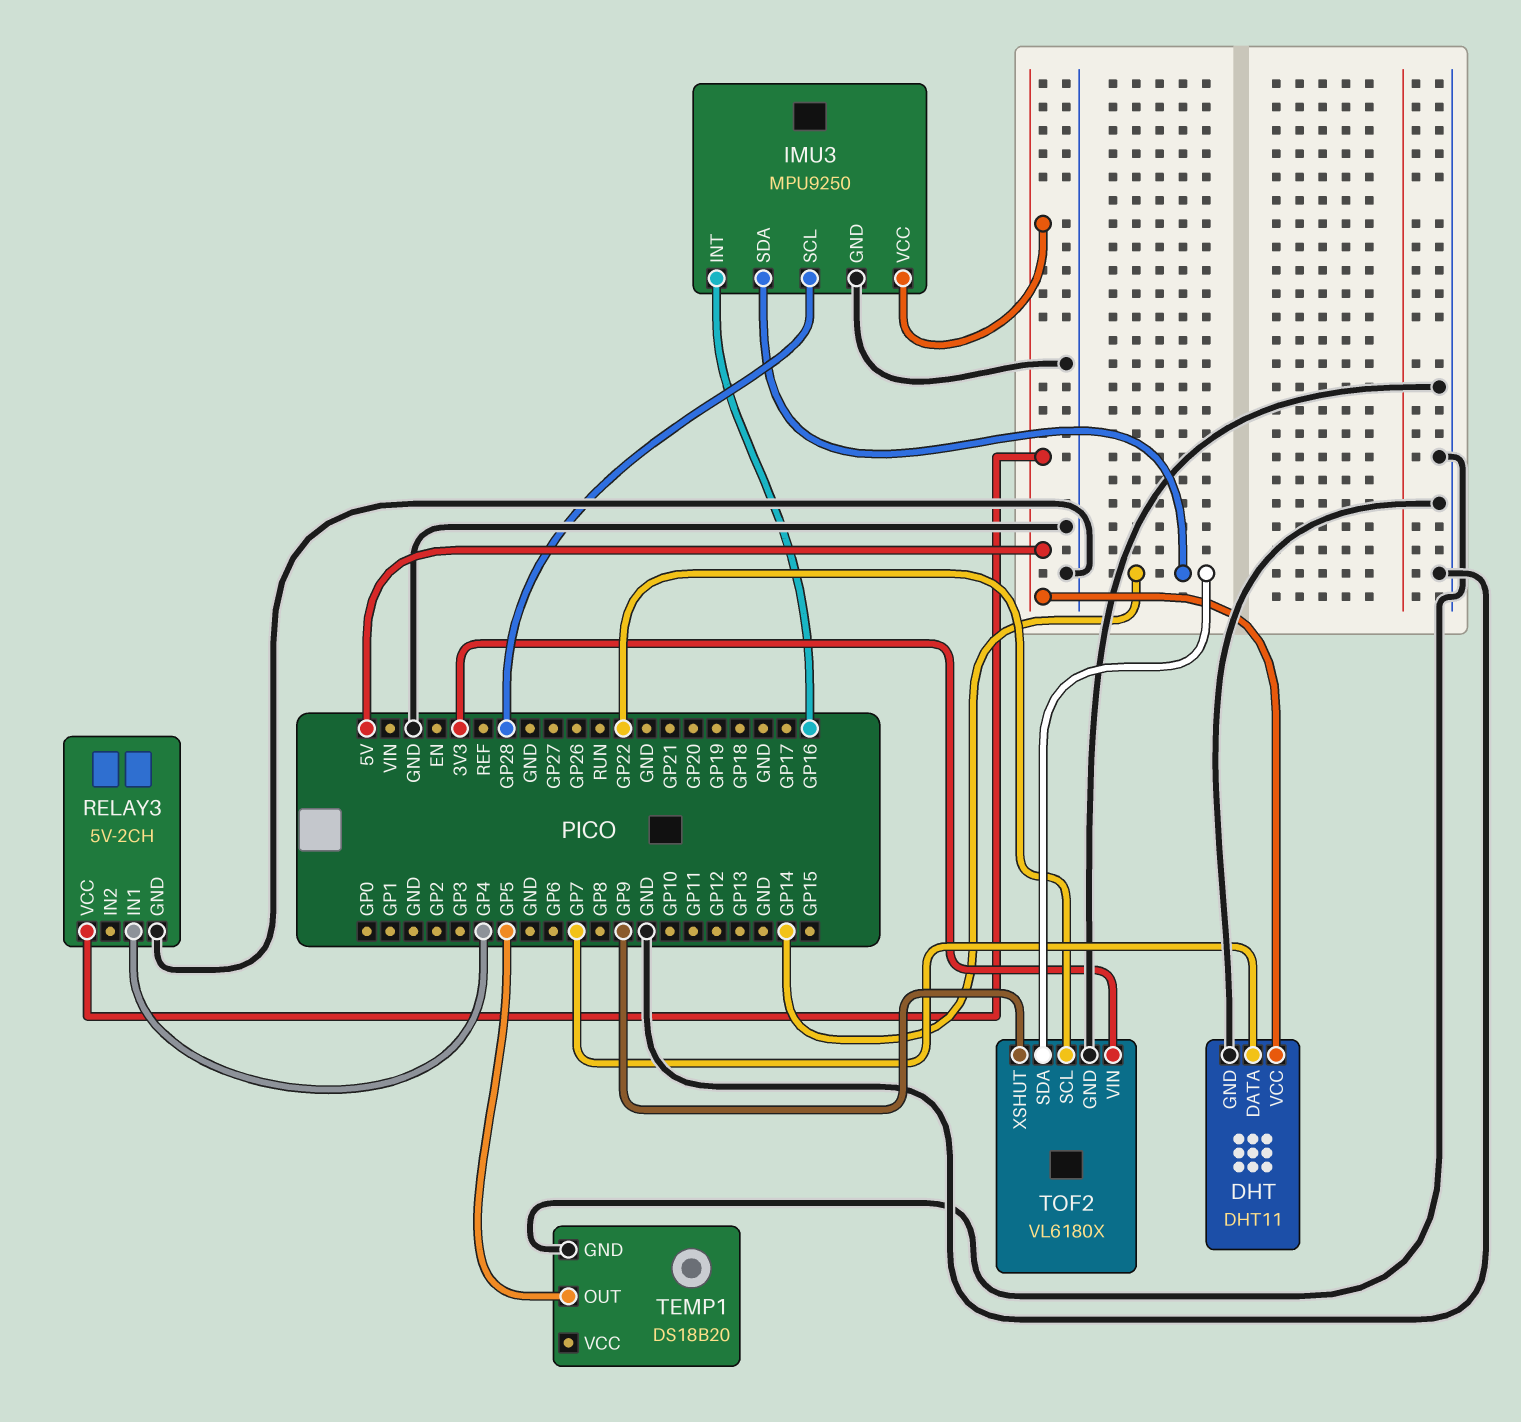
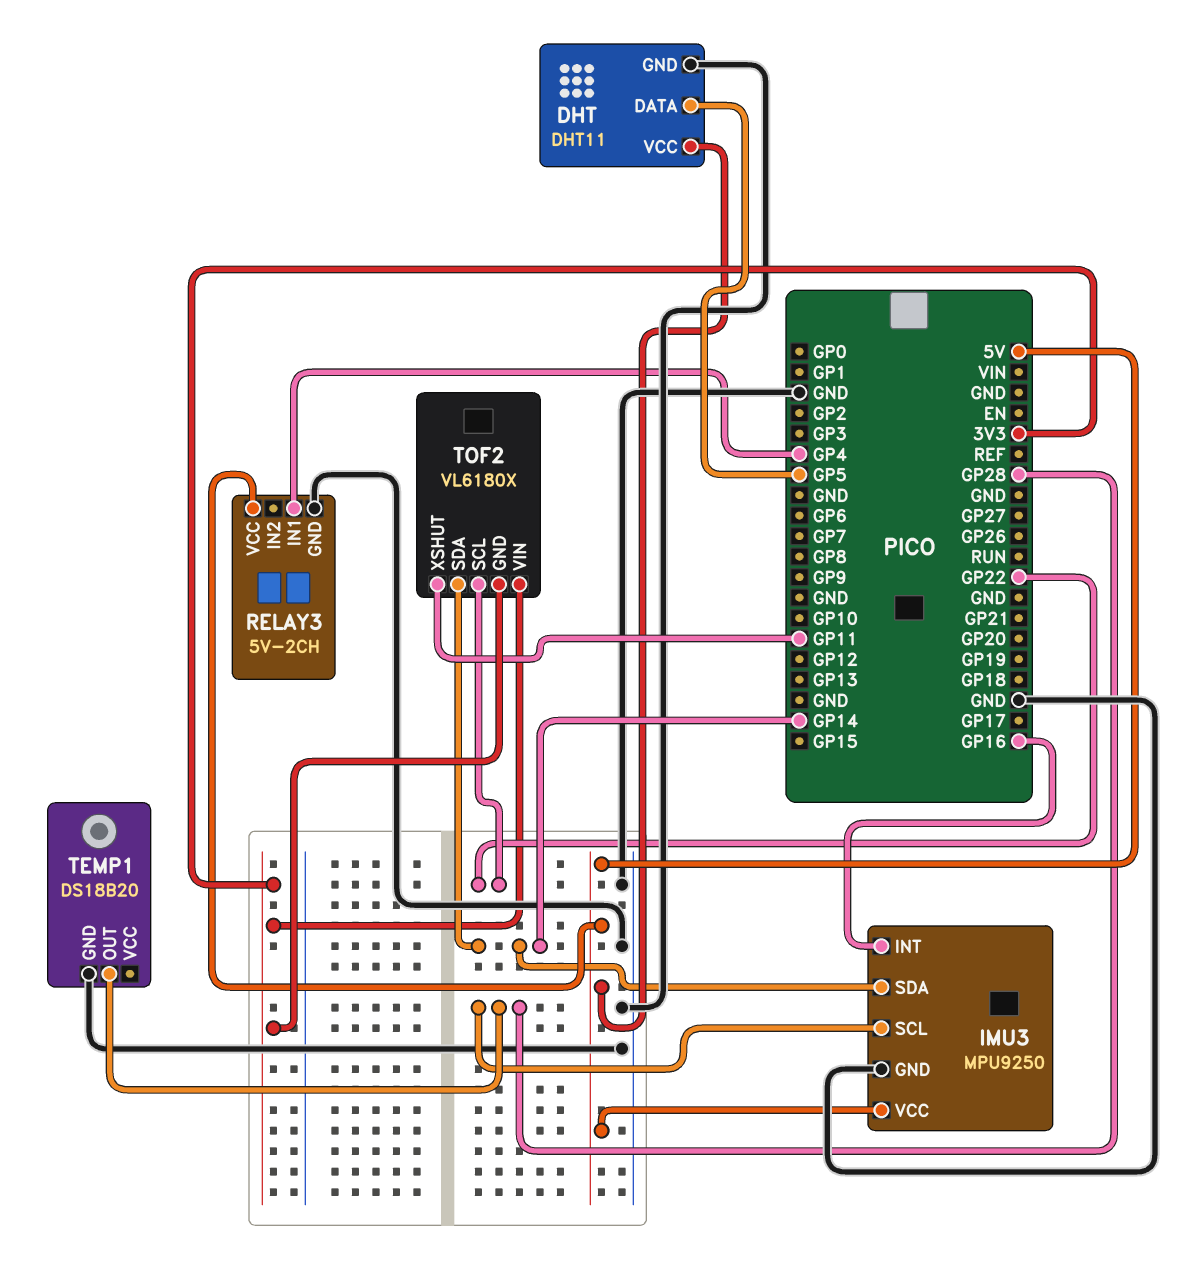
DHT pin DATA: GP7 -> GP5
TEMP1 pin OUT: GP5 -> GP28
TOF2 pin GND: GND -> 3V3
TOF2 pin XSHUT: GP9 -> GP11

